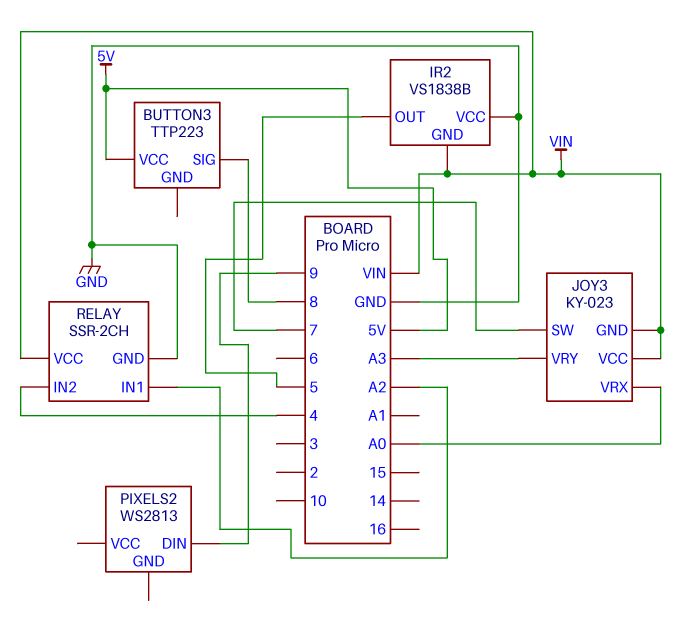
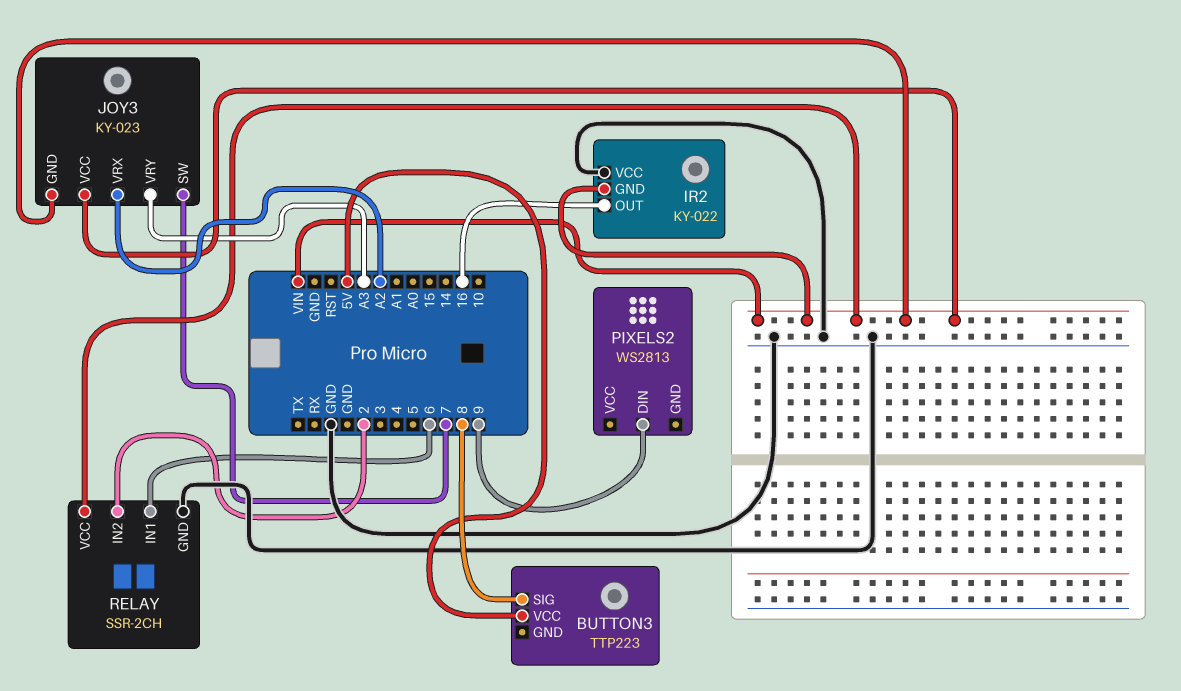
IR2: VS1838B -> KY-022
IR2 pin OUT: 5 -> 16
JOY3 pin VRX: A0 -> A2
RELAY pin IN1: A2 -> 6
RELAY pin IN2: 4 -> 2

